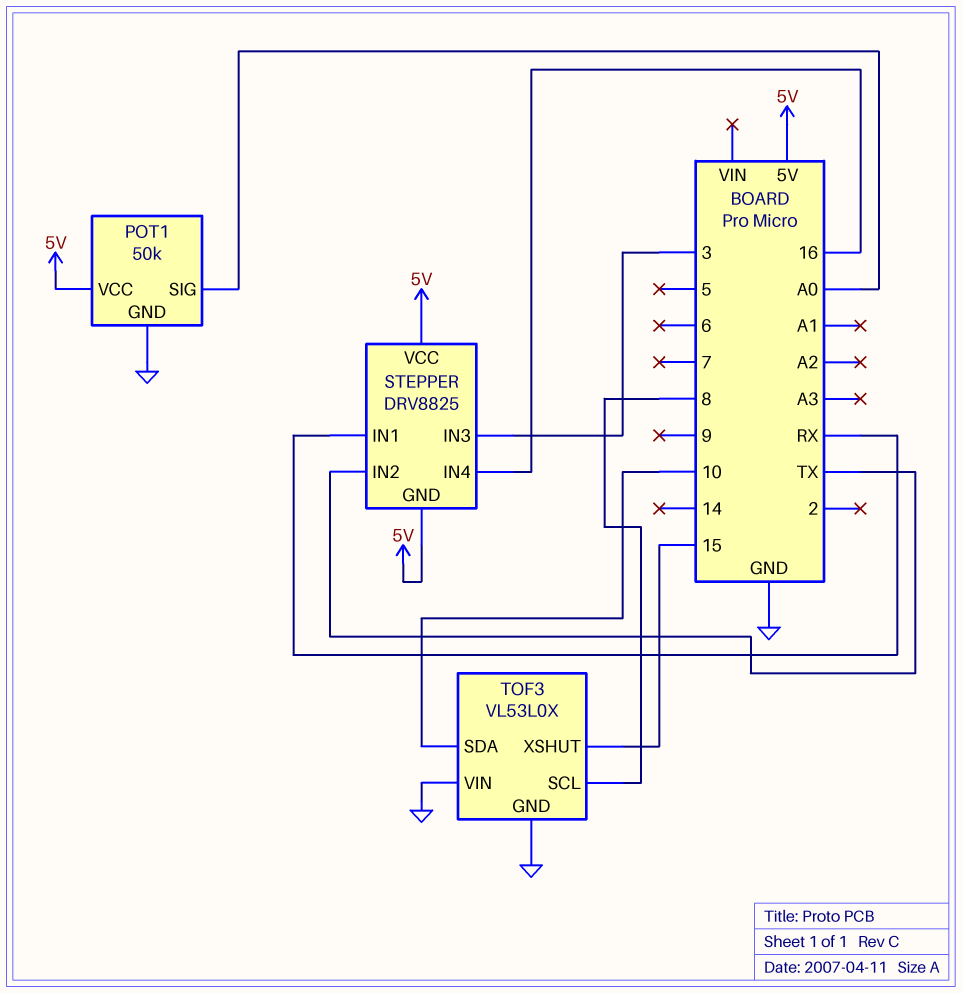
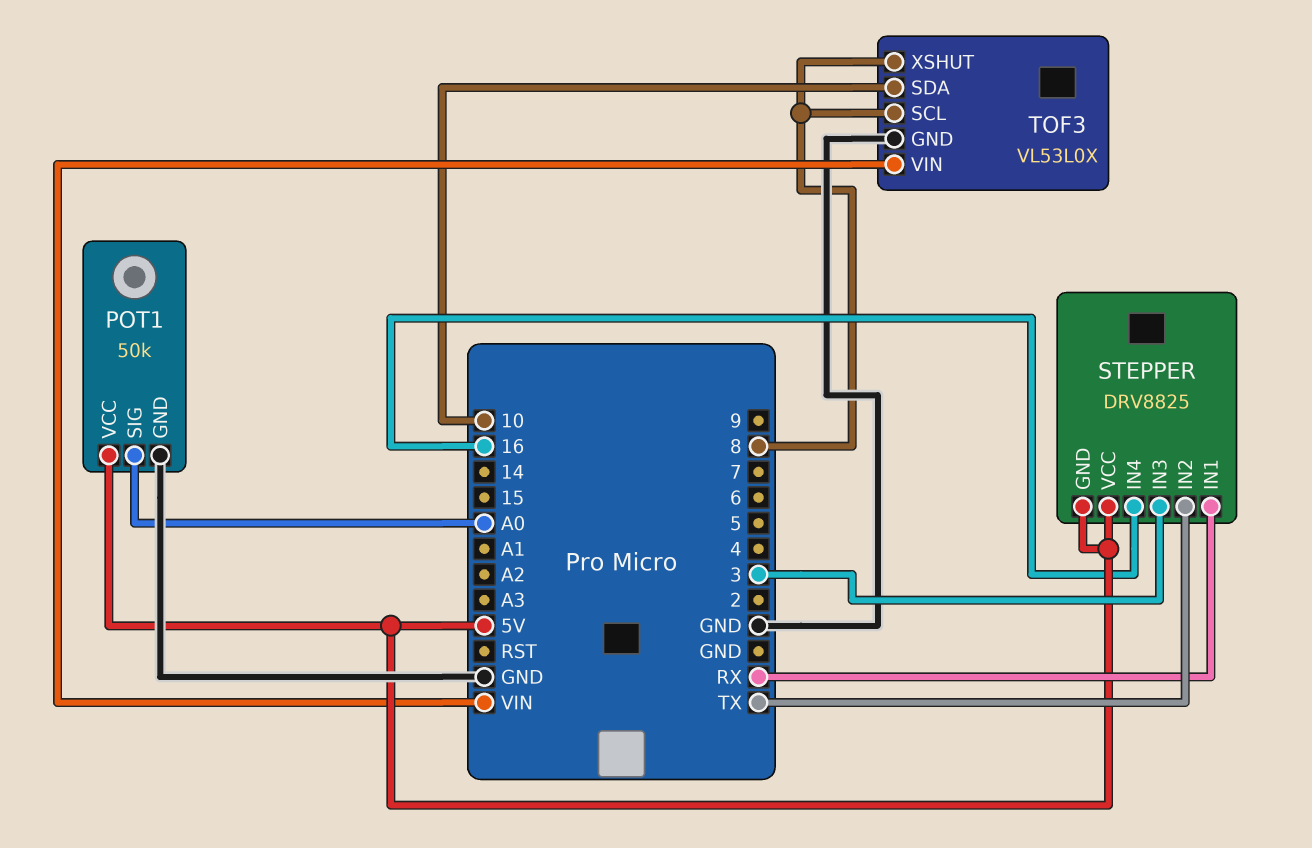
TOF3 pin VIN: GND -> VIN
TOF3 pin XSHUT: 15 -> 8

